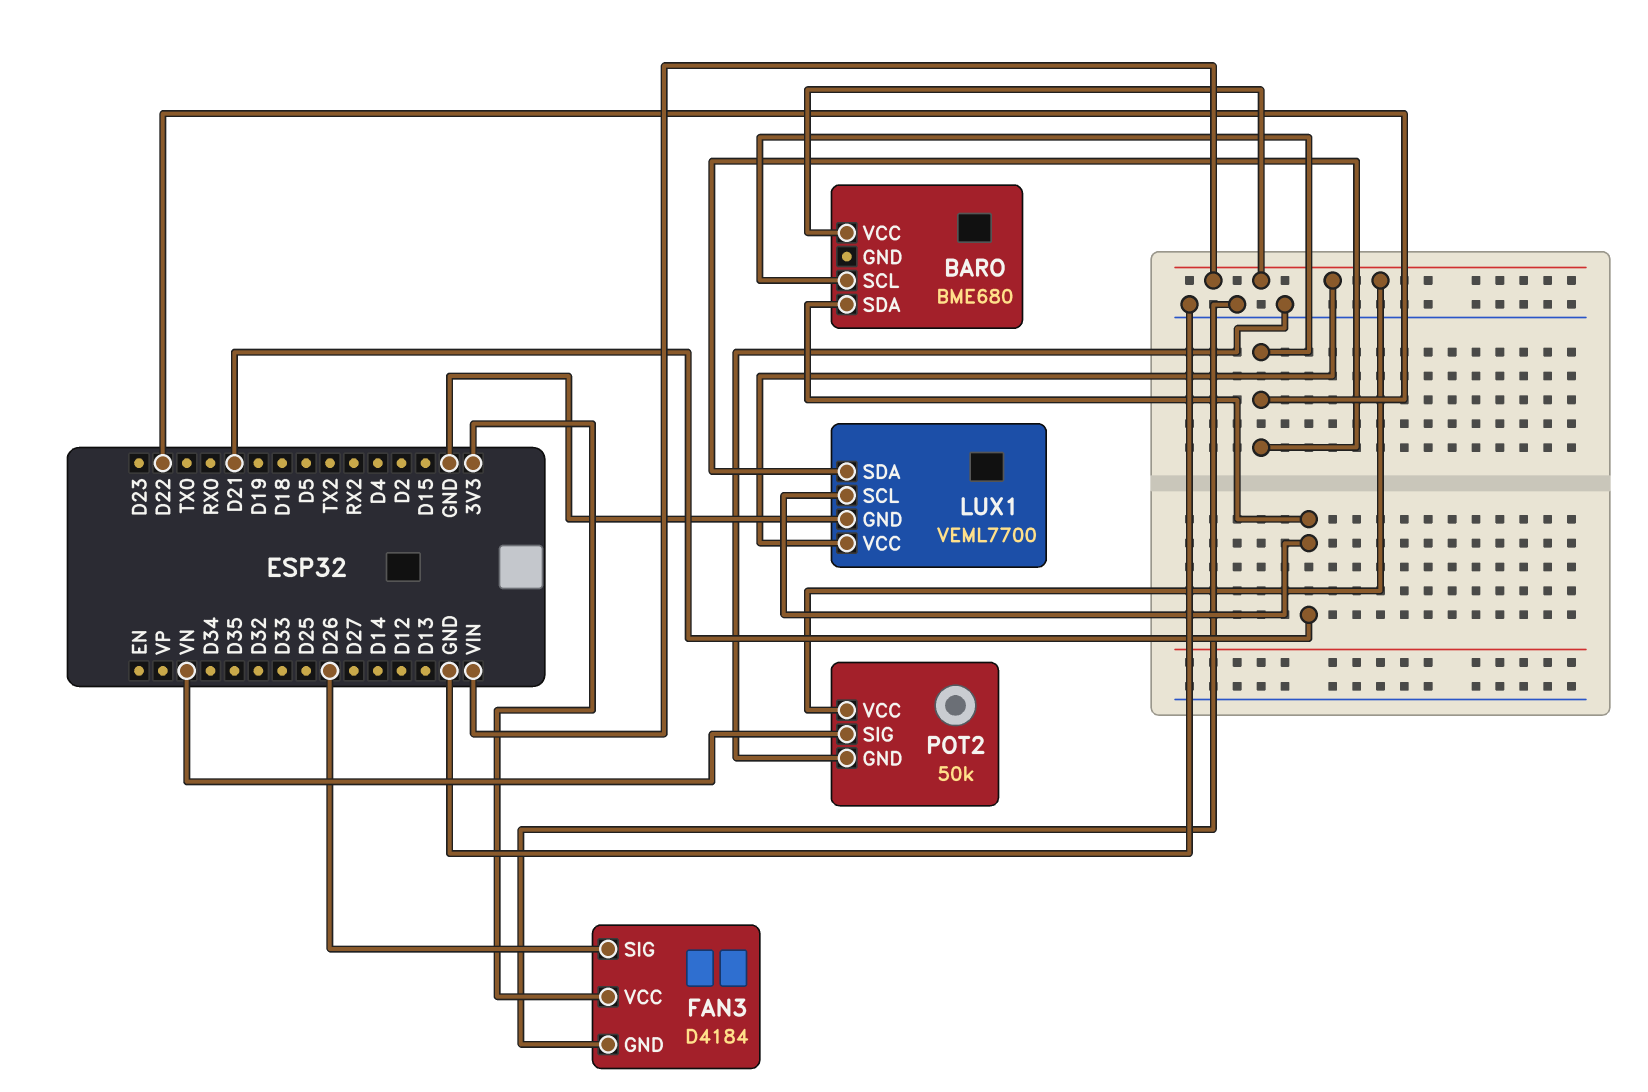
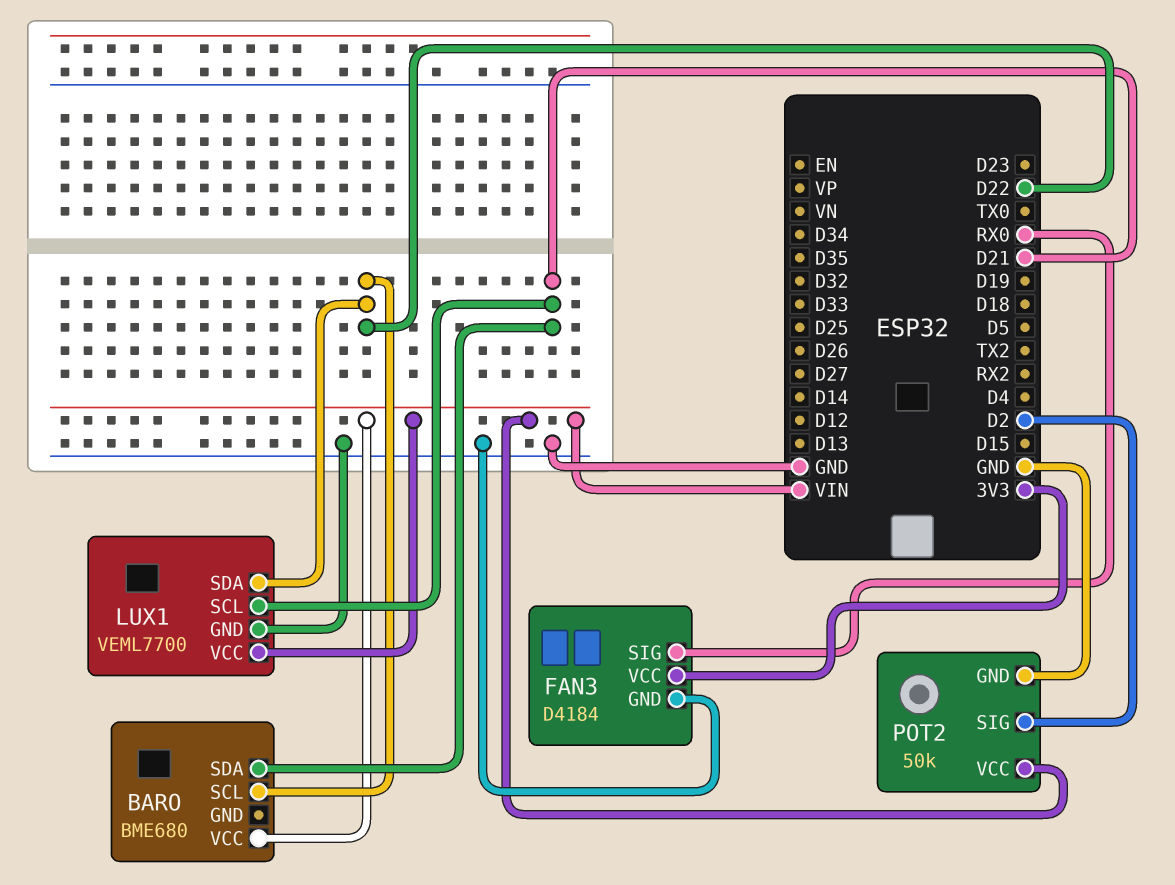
FAN3 pin SIG: D26 -> RX0
POT2 pin SIG: VN -> D2

